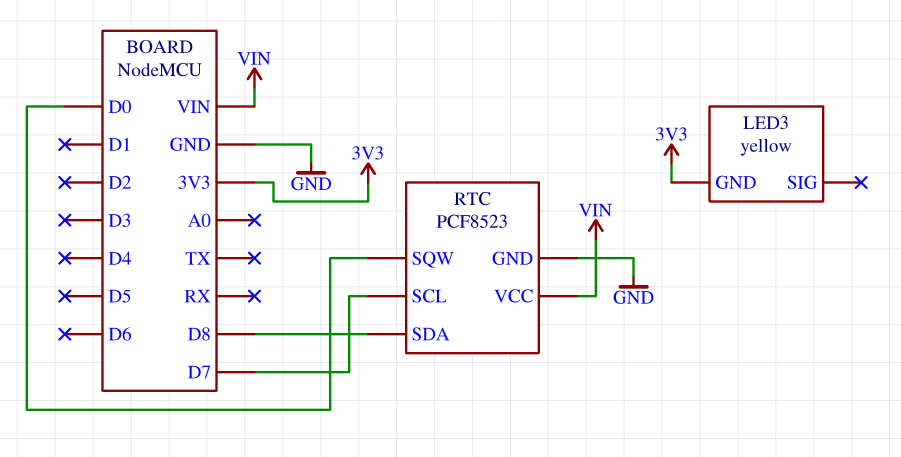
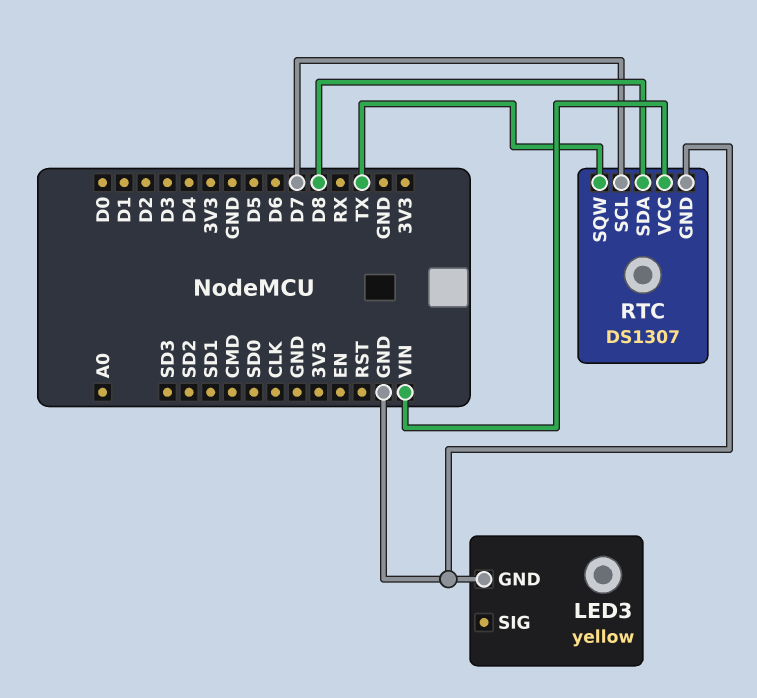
LED3 pin GND: 3V3 -> GND
RTC: PCF8523 -> DS1307
RTC pin SQW: D0 -> TX

